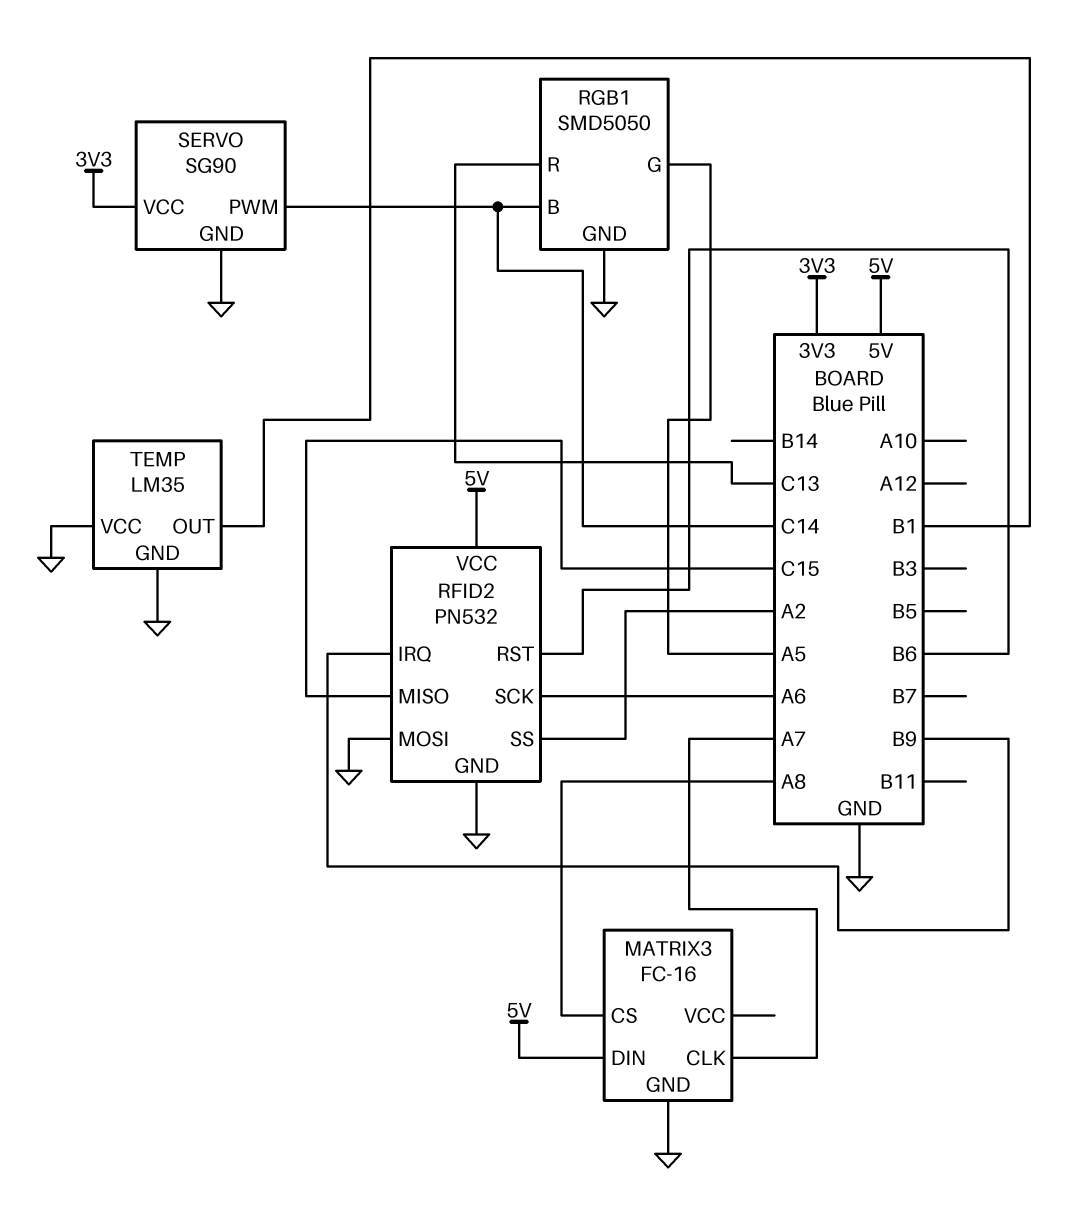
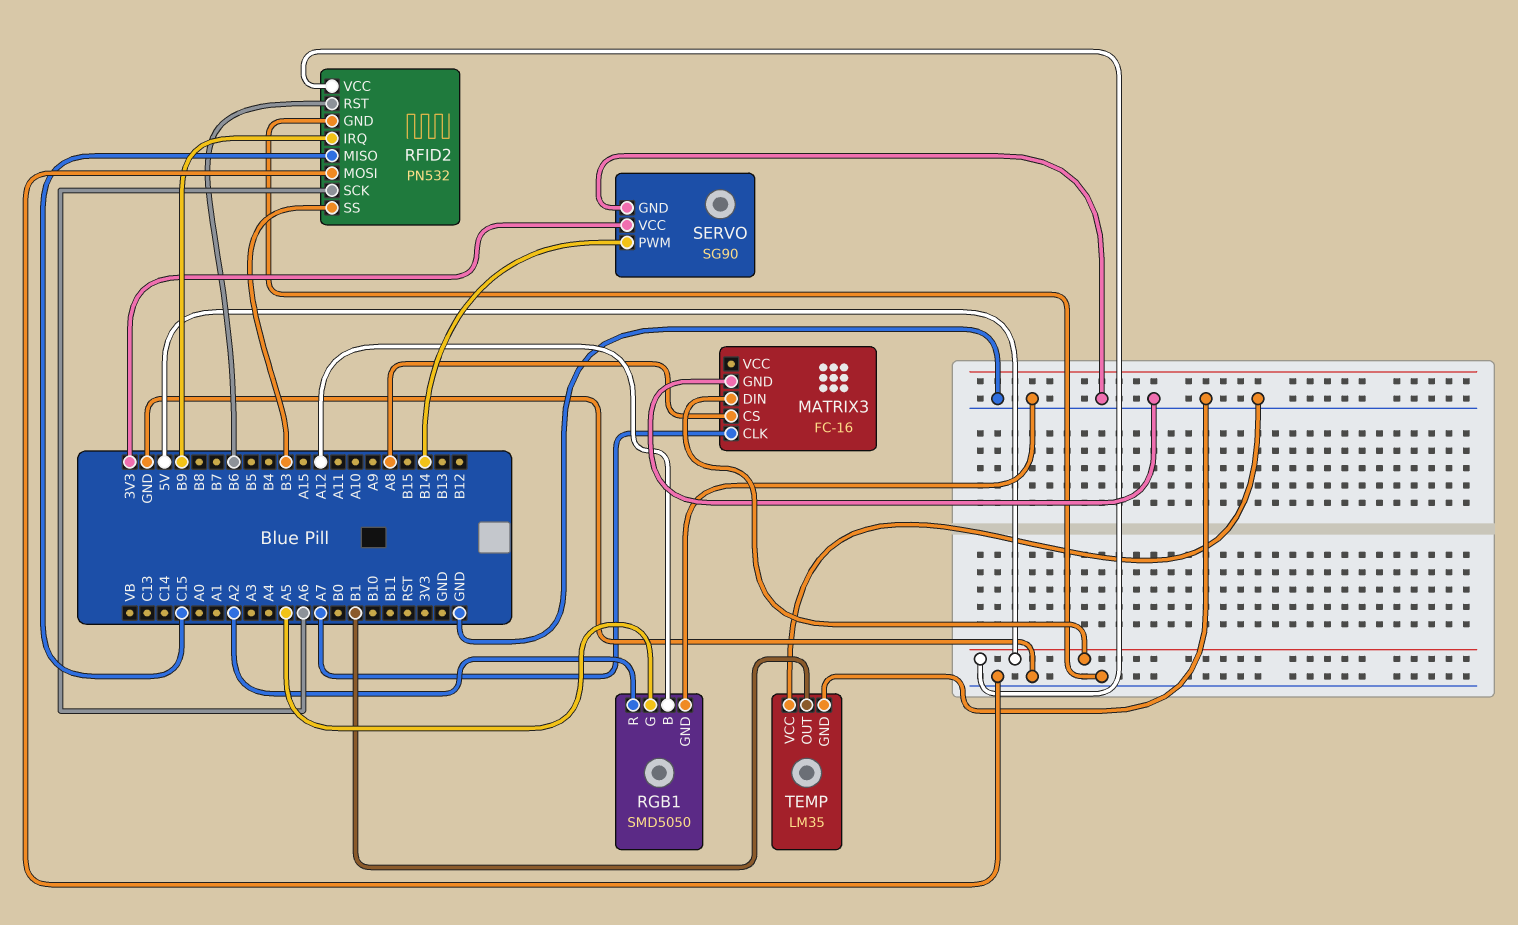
RFID2 pin SS: A2 -> B3
RGB1 pin B: C14 -> A12
RGB1 pin R: C13 -> A2
SERVO pin PWM: C14 -> B14

